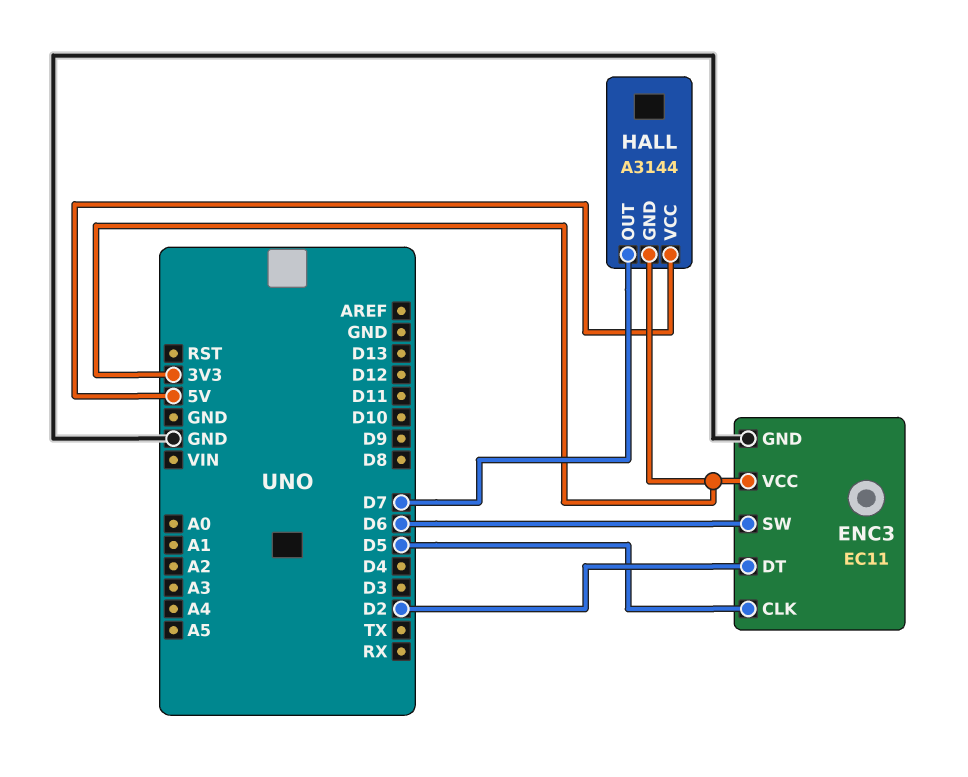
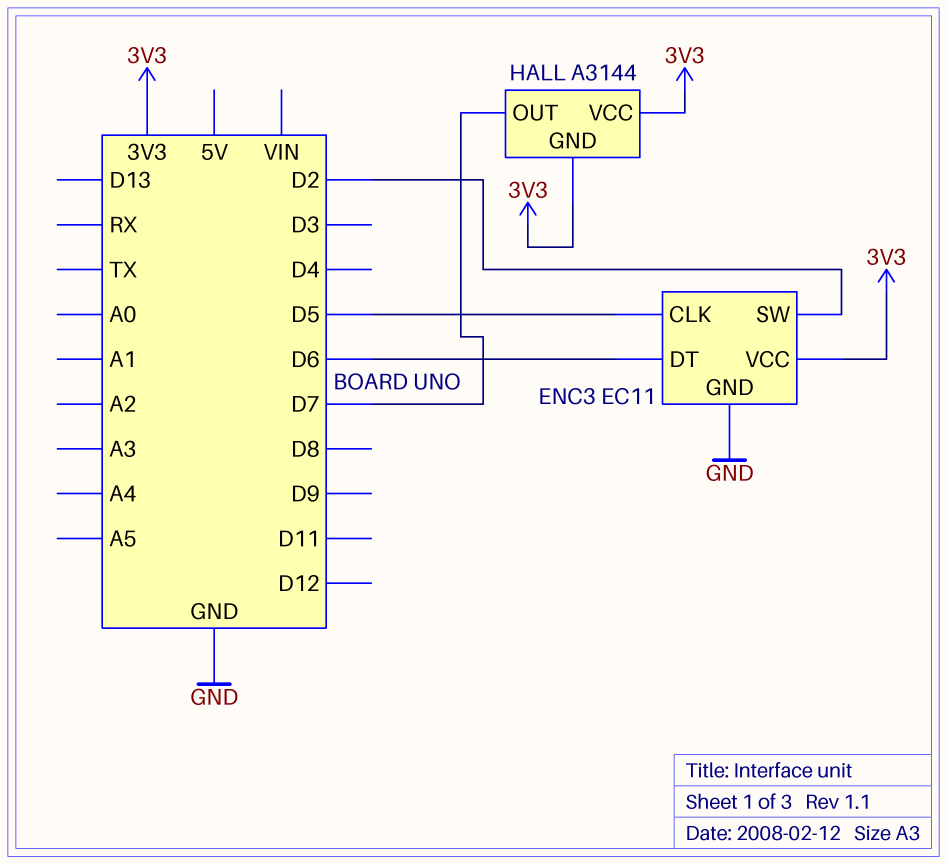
ENC3 pin DT: D2 -> D6
ENC3 pin SW: D6 -> D2
HALL pin VCC: 5V -> 3V3

